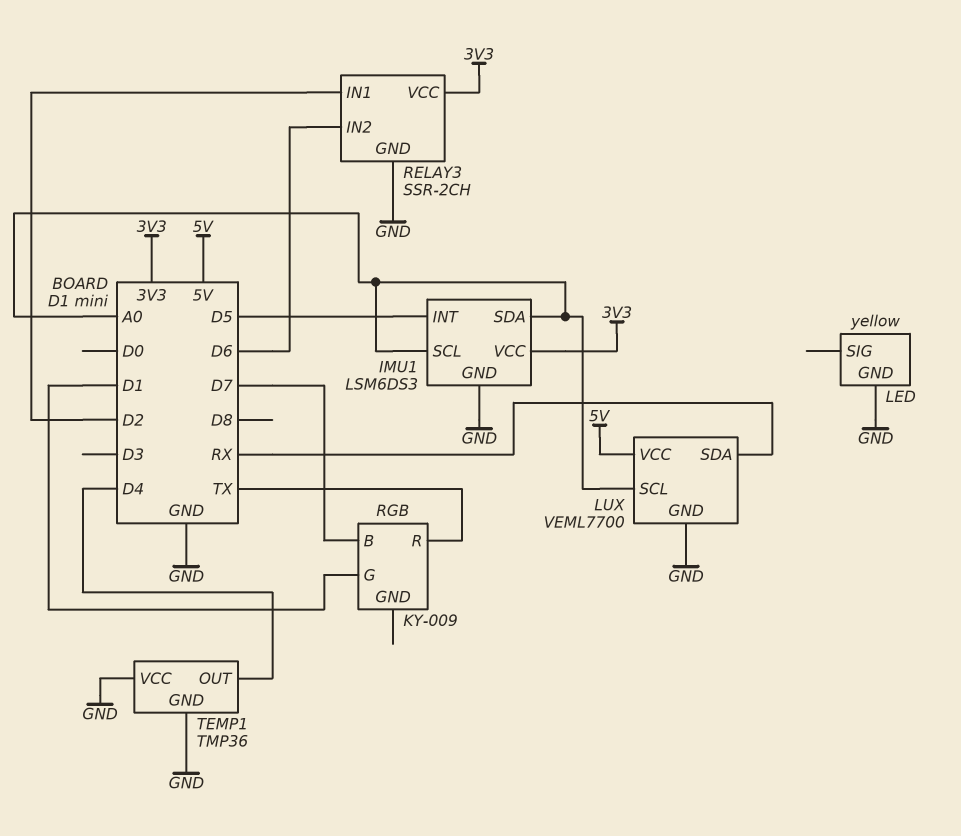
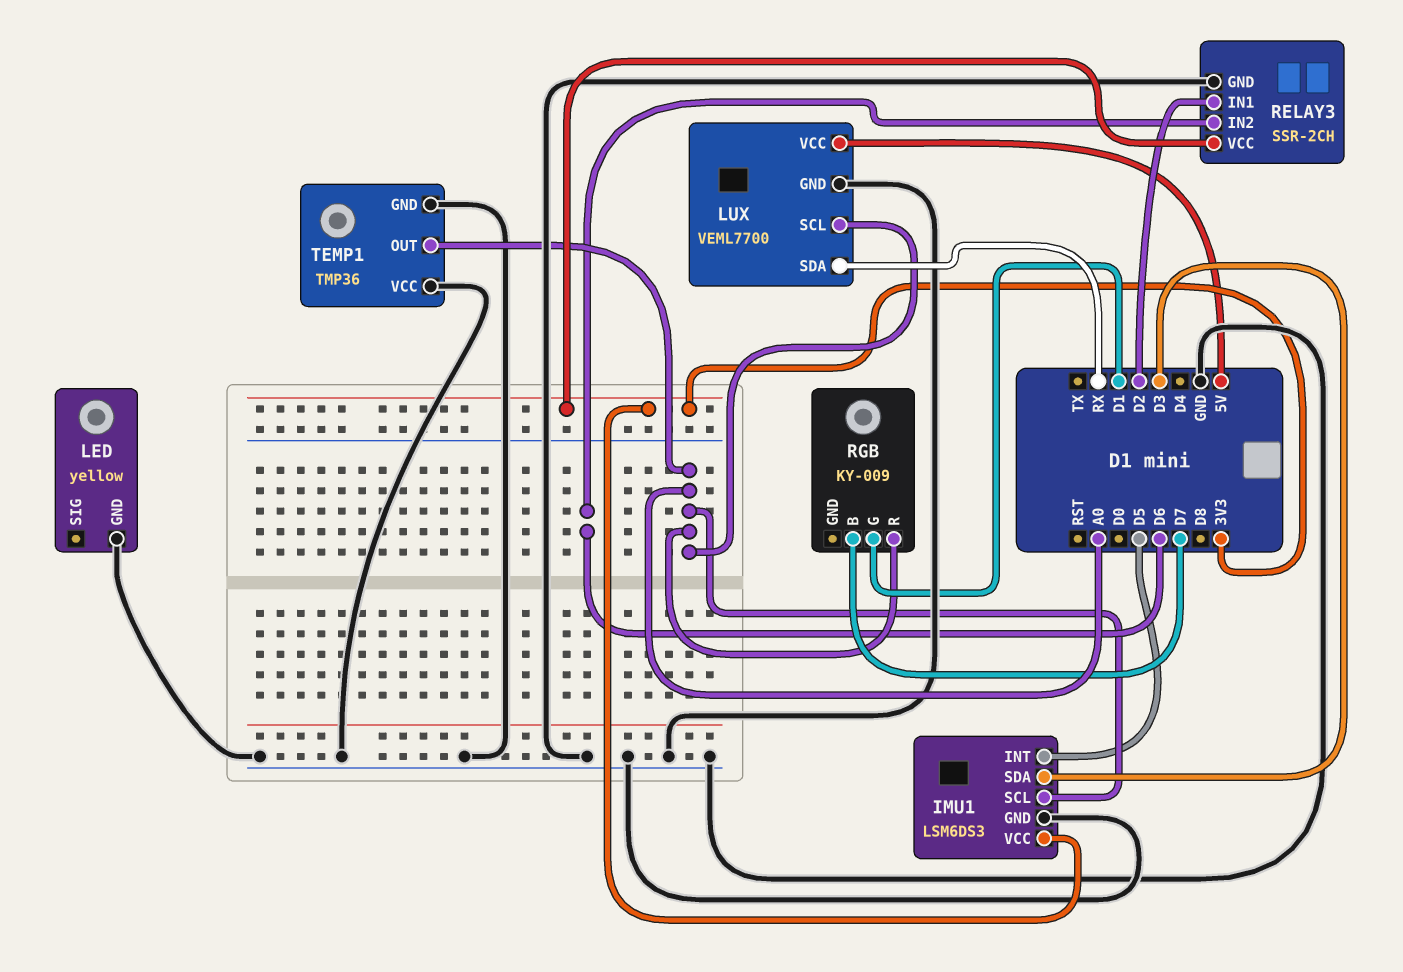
IMU1 pin SDA: A0 -> D3
RGB pin R: TX -> A0
TEMP1 pin OUT: D4 -> A0

